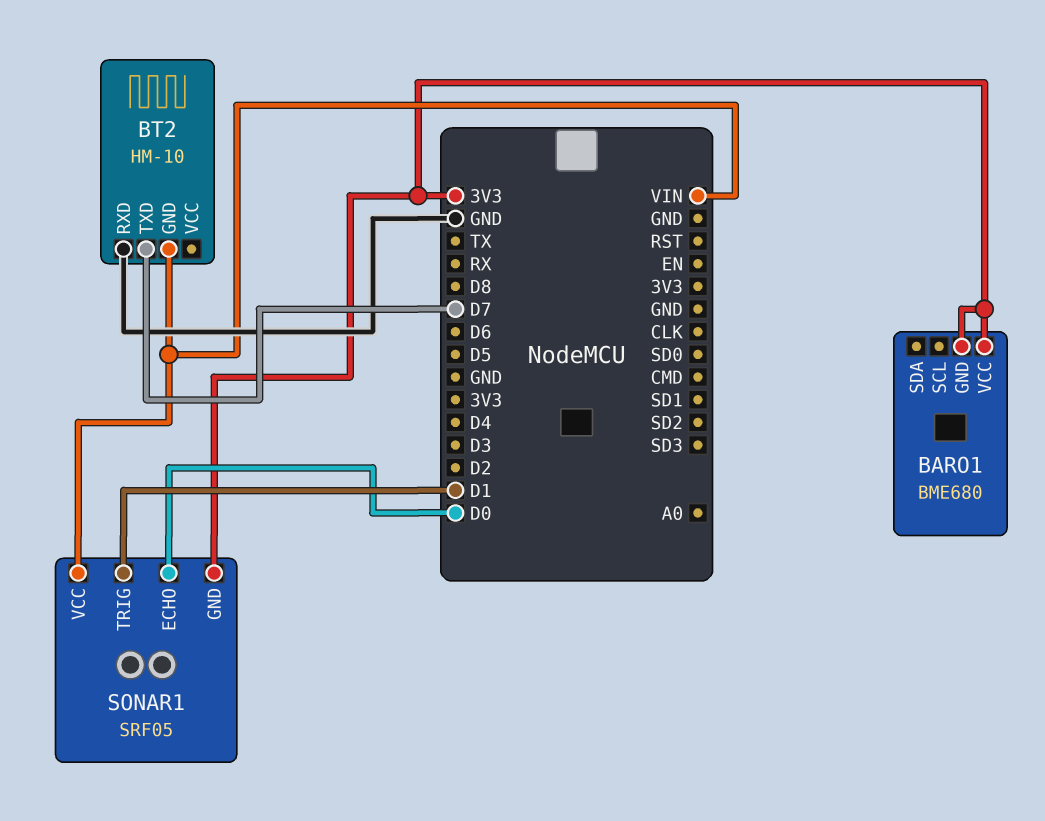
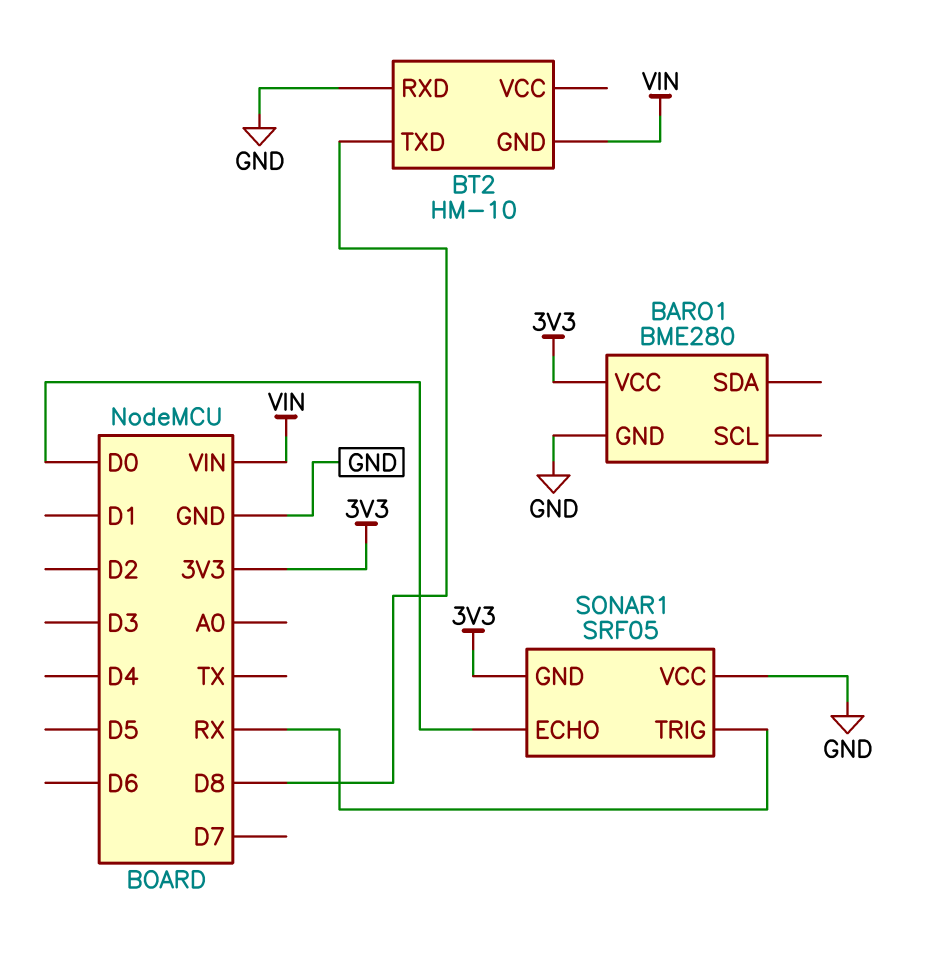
BARO1: BME680 -> BME280
BARO1 pin GND: 3V3 -> GND
BT2 pin TXD: D7 -> D8
SONAR1 pin TRIG: D1 -> RX
SONAR1 pin VCC: VIN -> GND

